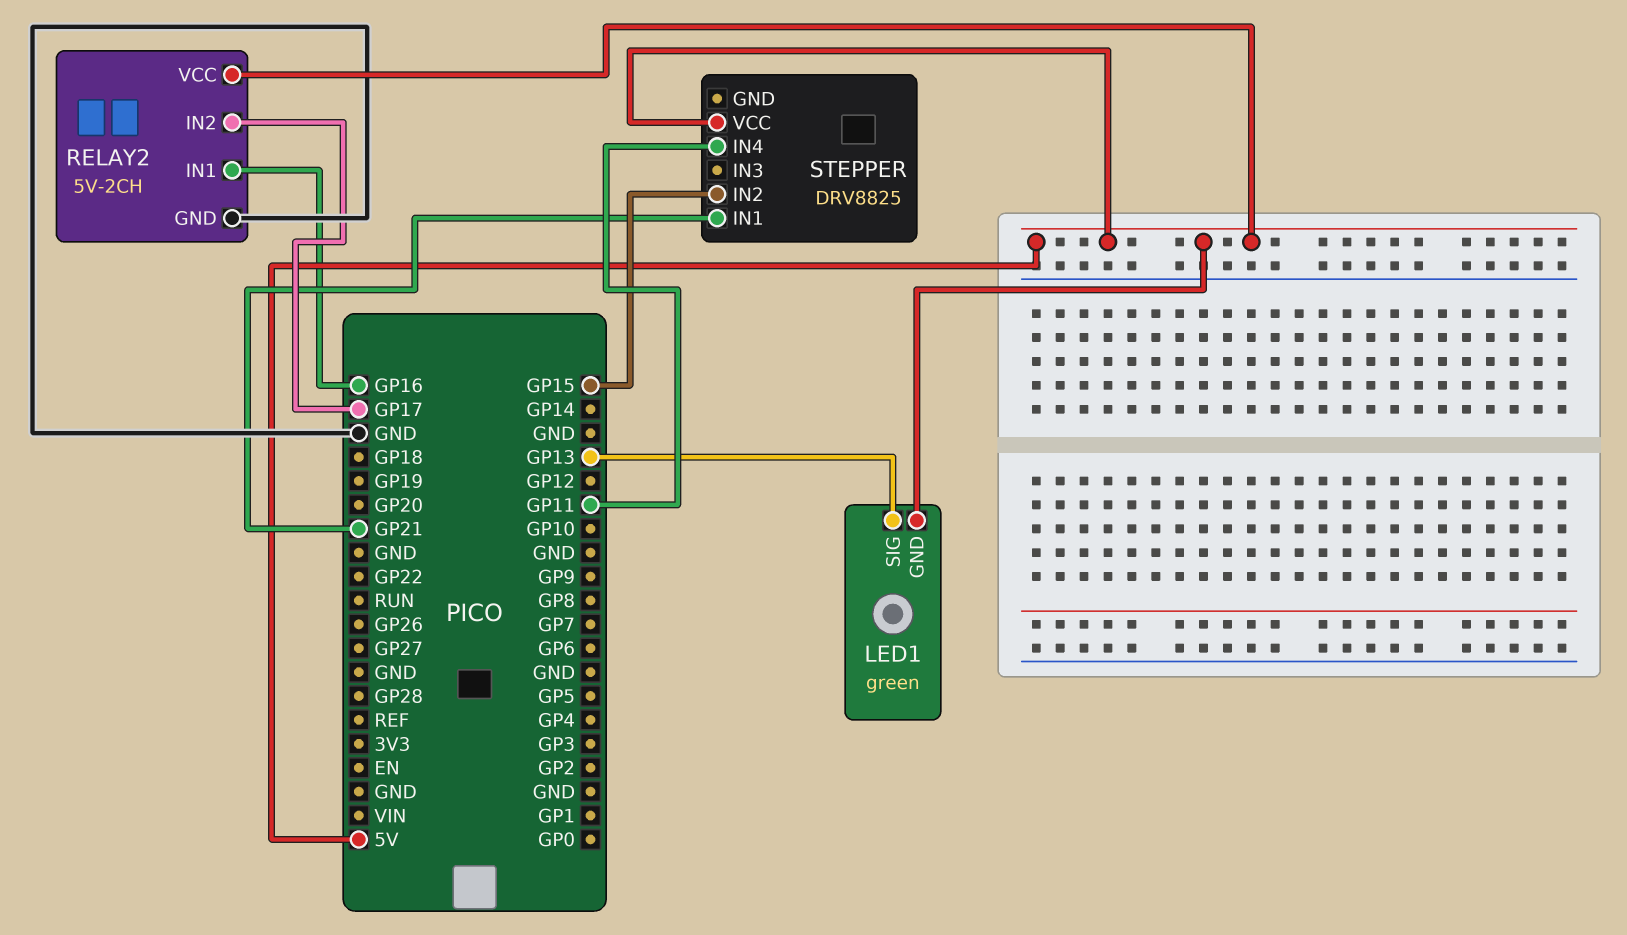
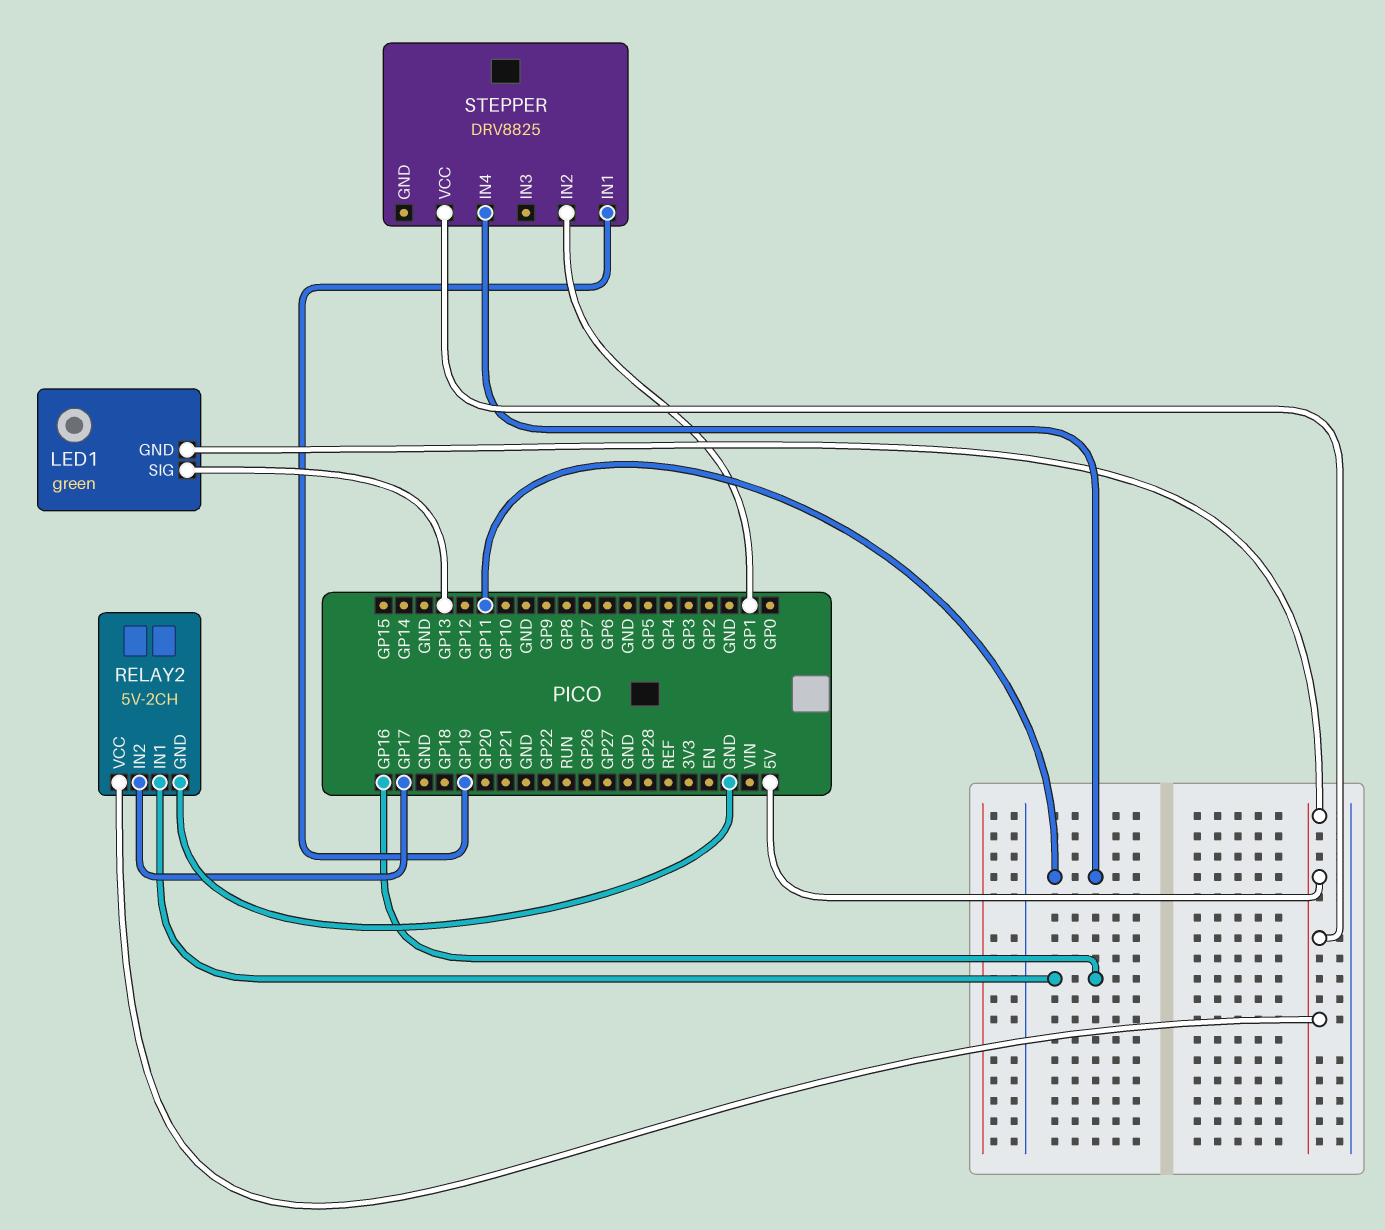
STEPPER pin IN1: GP21 -> GP19
STEPPER pin IN2: GP15 -> GP1

